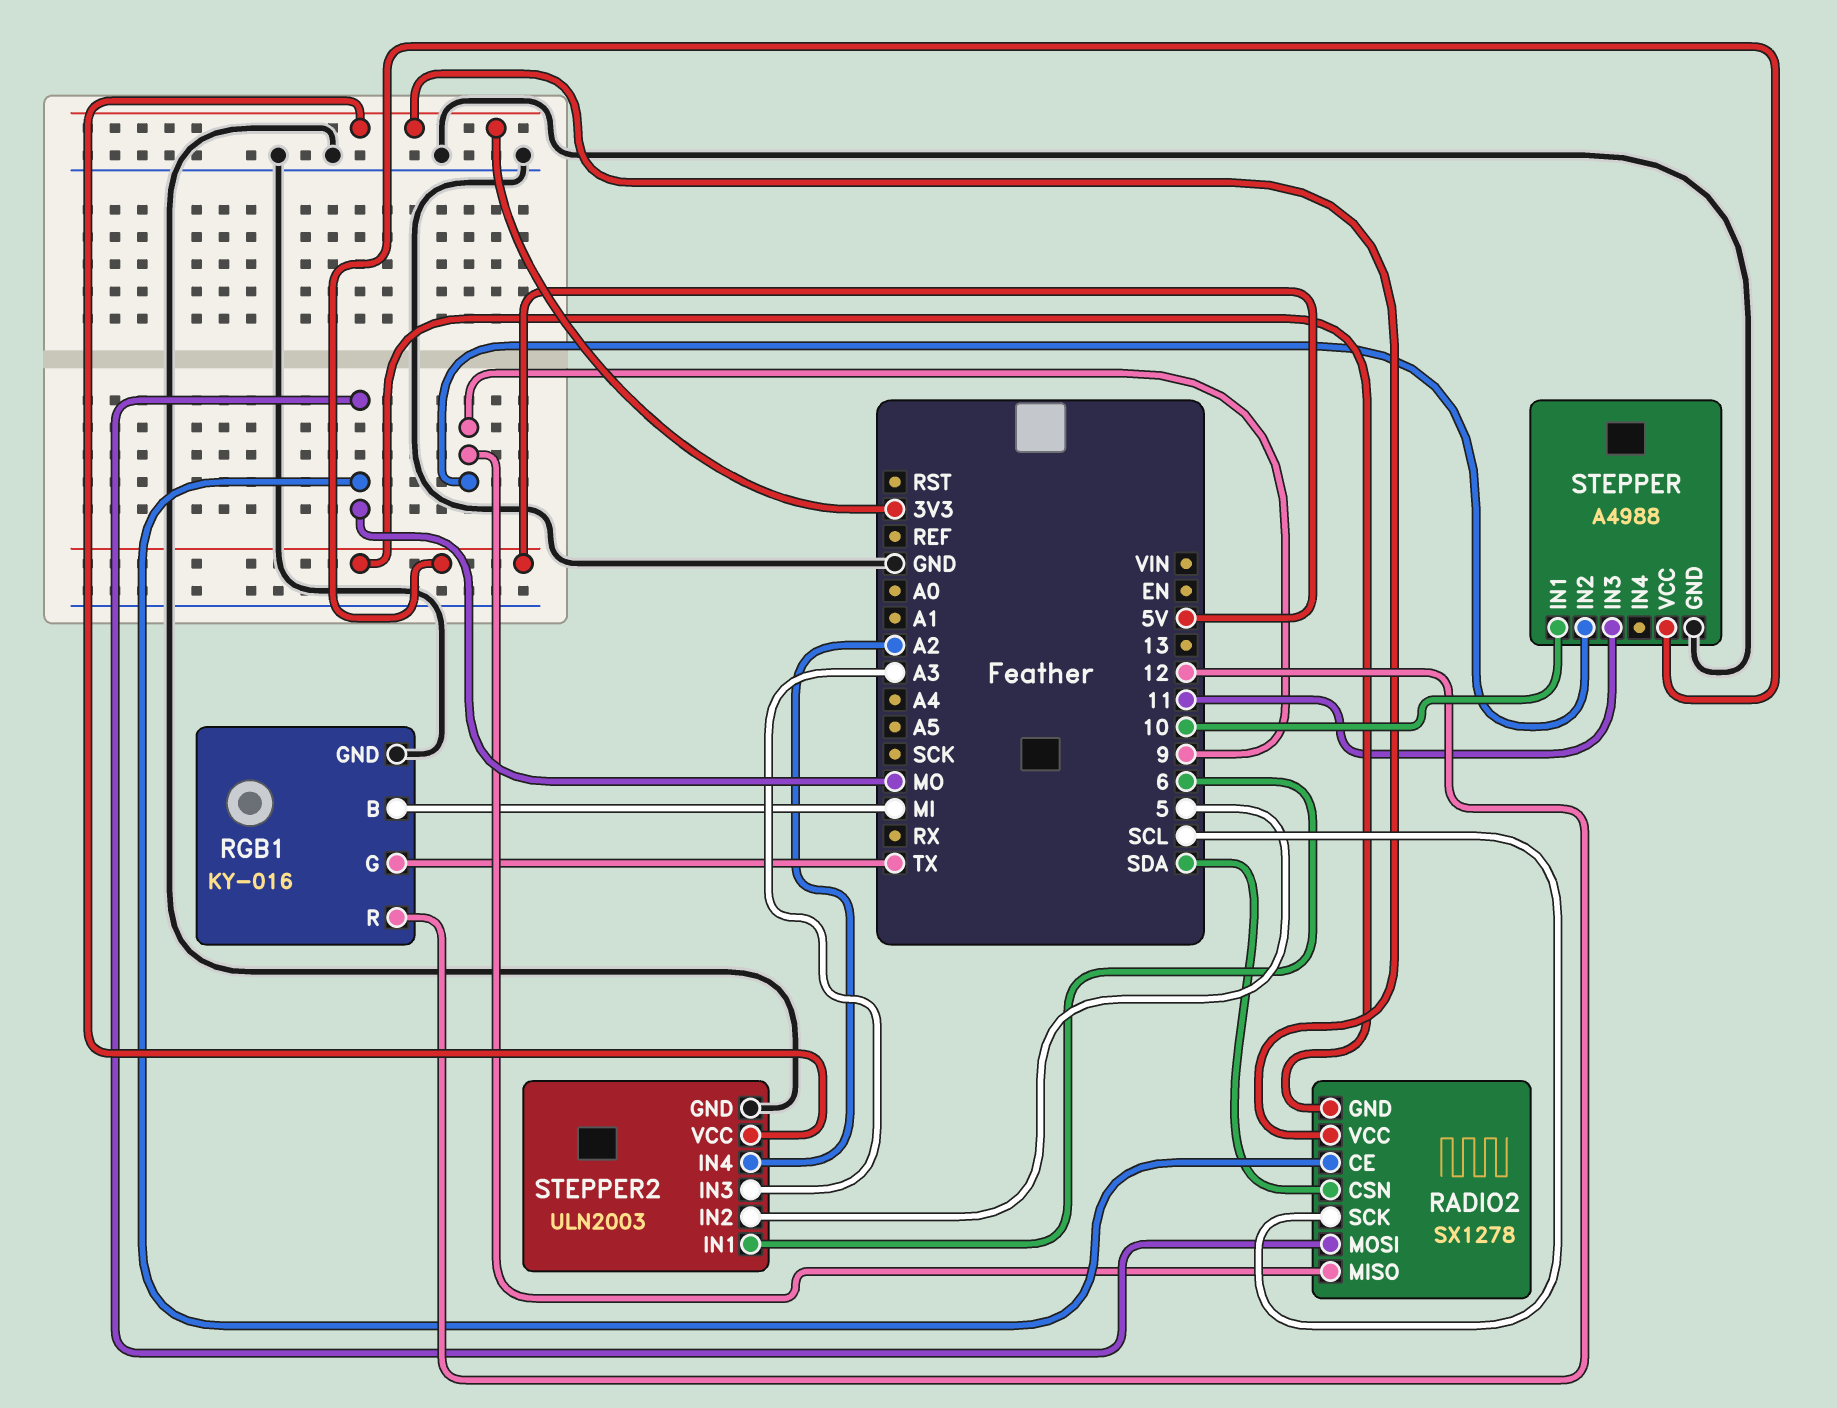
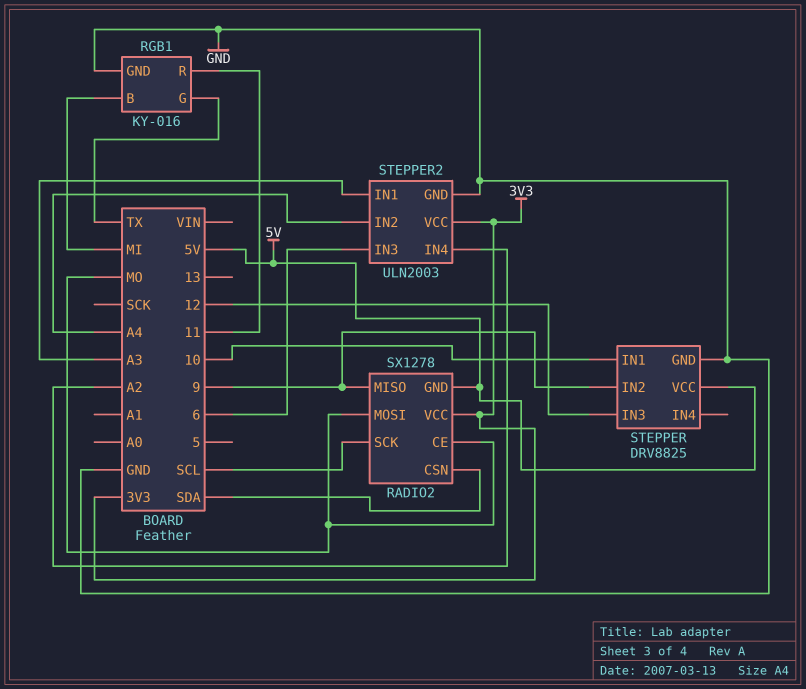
RGB1 pin R: 12 -> 11
STEPPER: A4988 -> DRV8825
STEPPER pin IN3: 11 -> 12
STEPPER2 pin IN1: 6 -> A3
STEPPER2 pin IN2: 5 -> A4
STEPPER2 pin IN3: A3 -> 6

